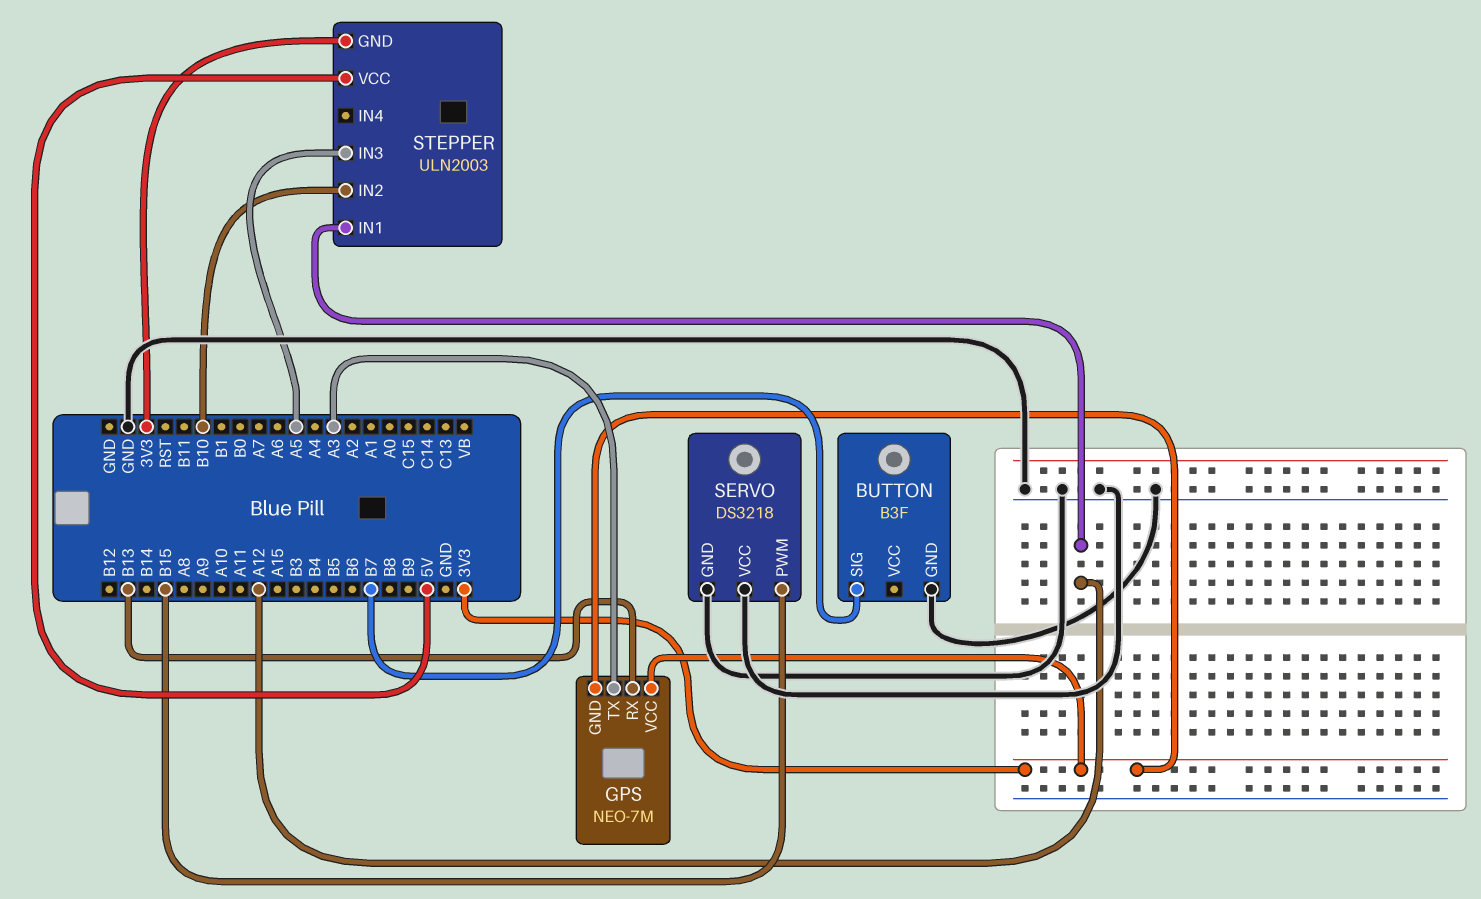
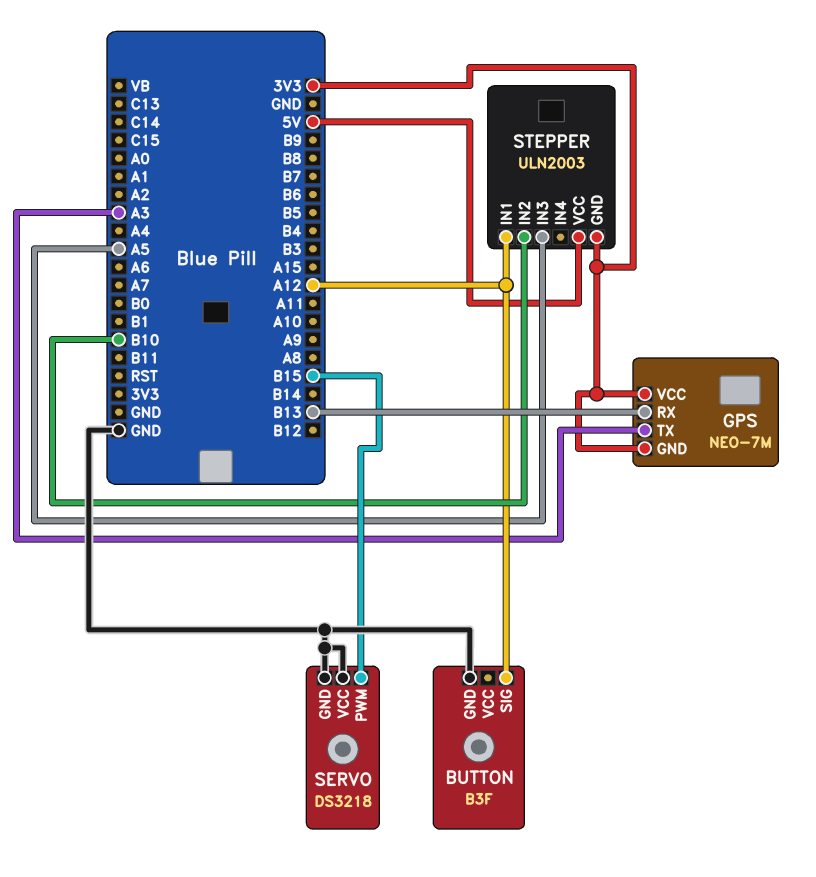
BUTTON pin SIG: B7 -> A12

